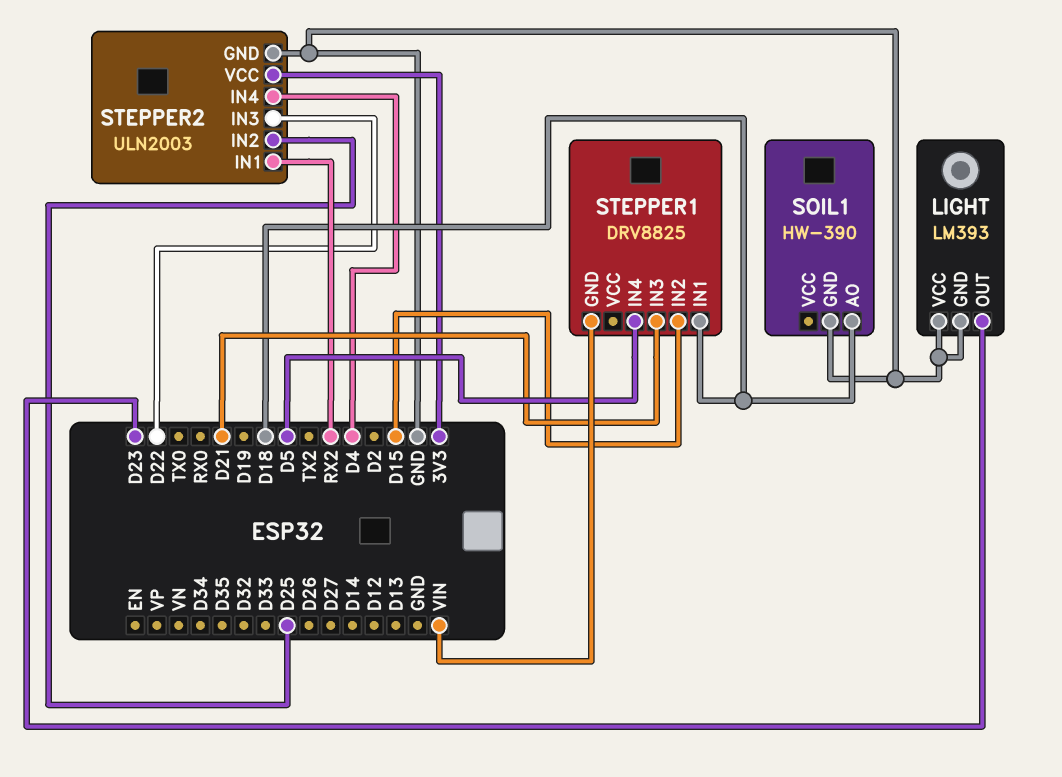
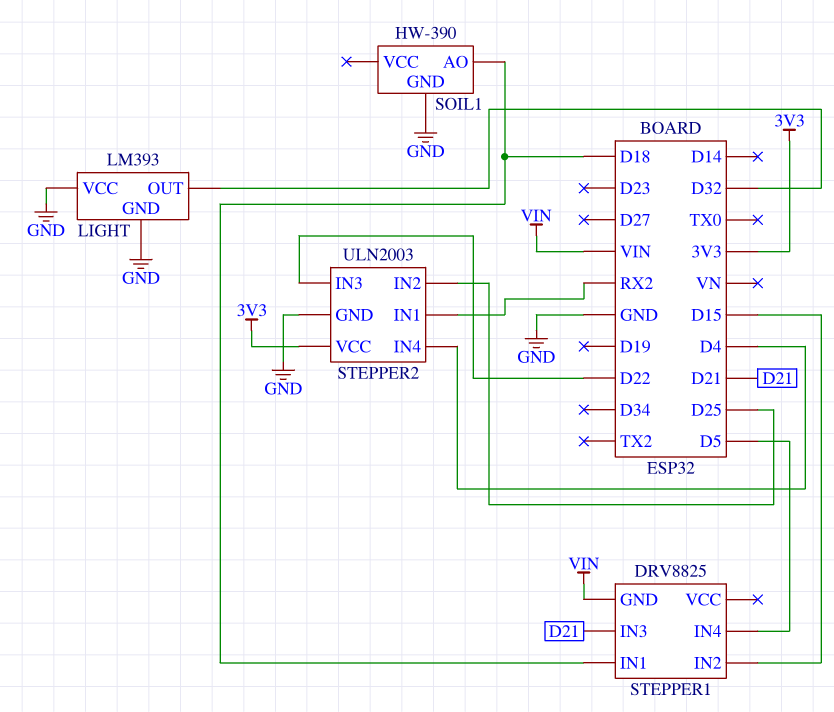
LIGHT pin OUT: D23 -> D32

